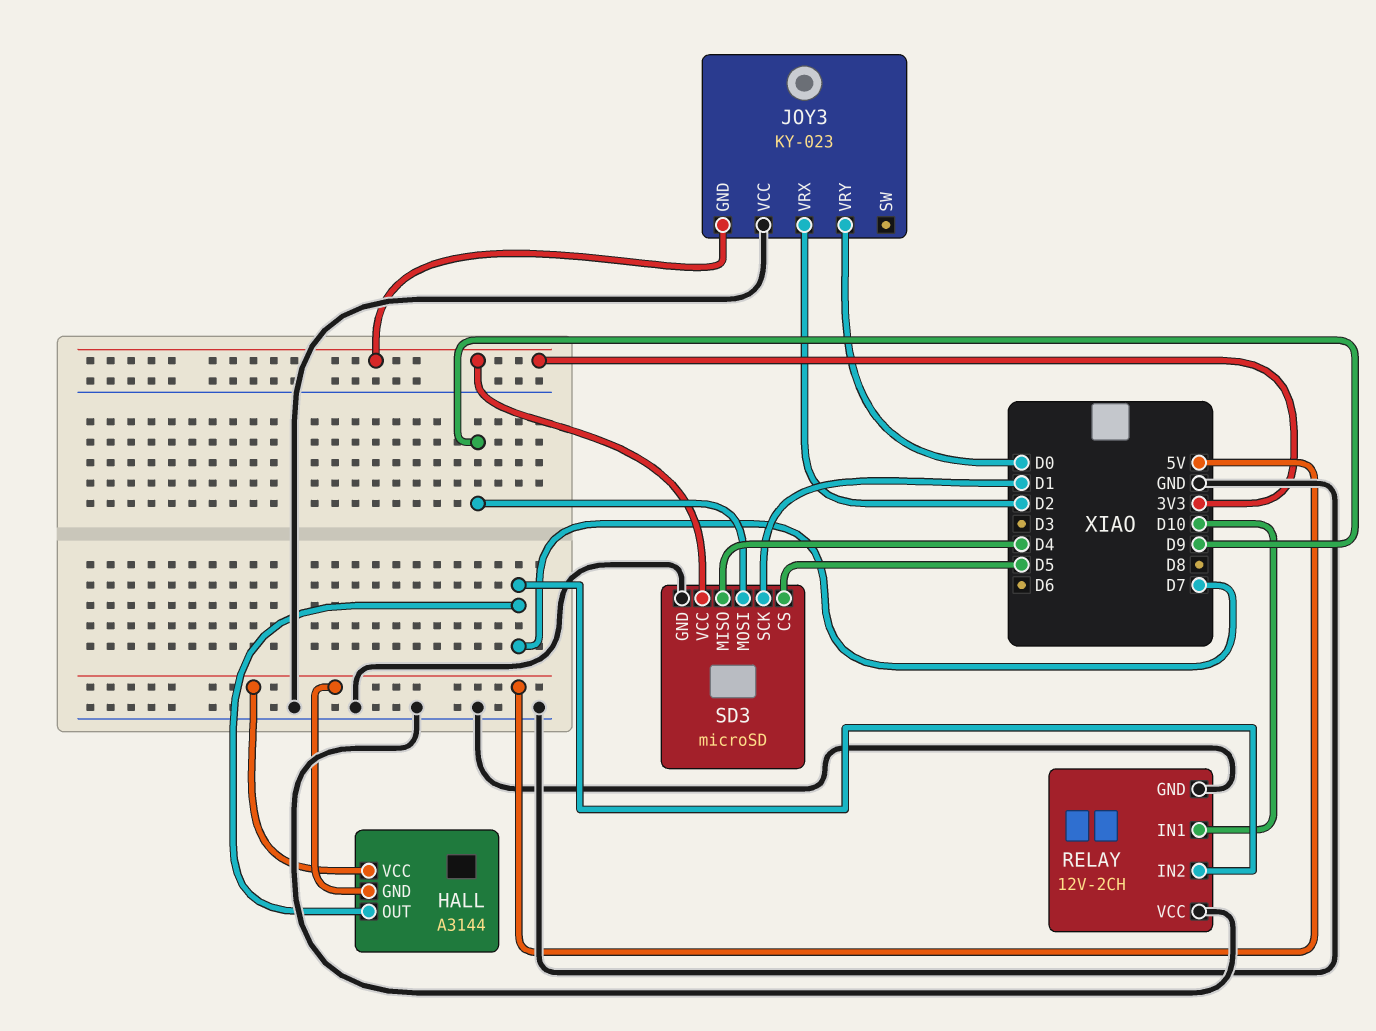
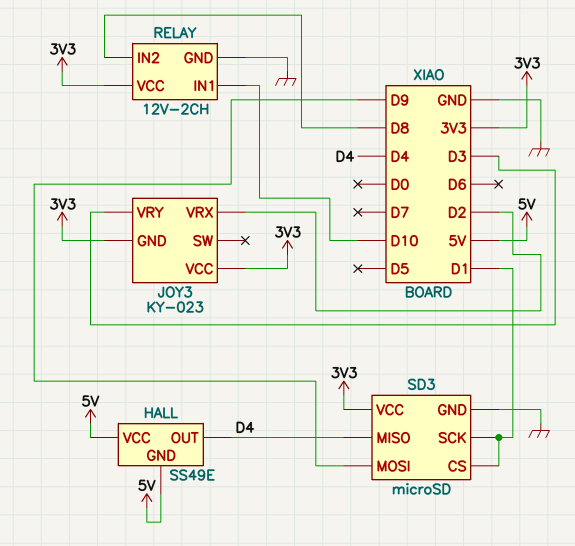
HALL: A3144 -> SS49E
HALL pin OUT: D7 -> D4
JOY3 pin VCC: GND -> 3V3
JOY3 pin VRY: D0 -> D3
RELAY pin IN2: D7 -> D8
RELAY pin VCC: GND -> 3V3
SD3 pin CS: D5 -> D1

